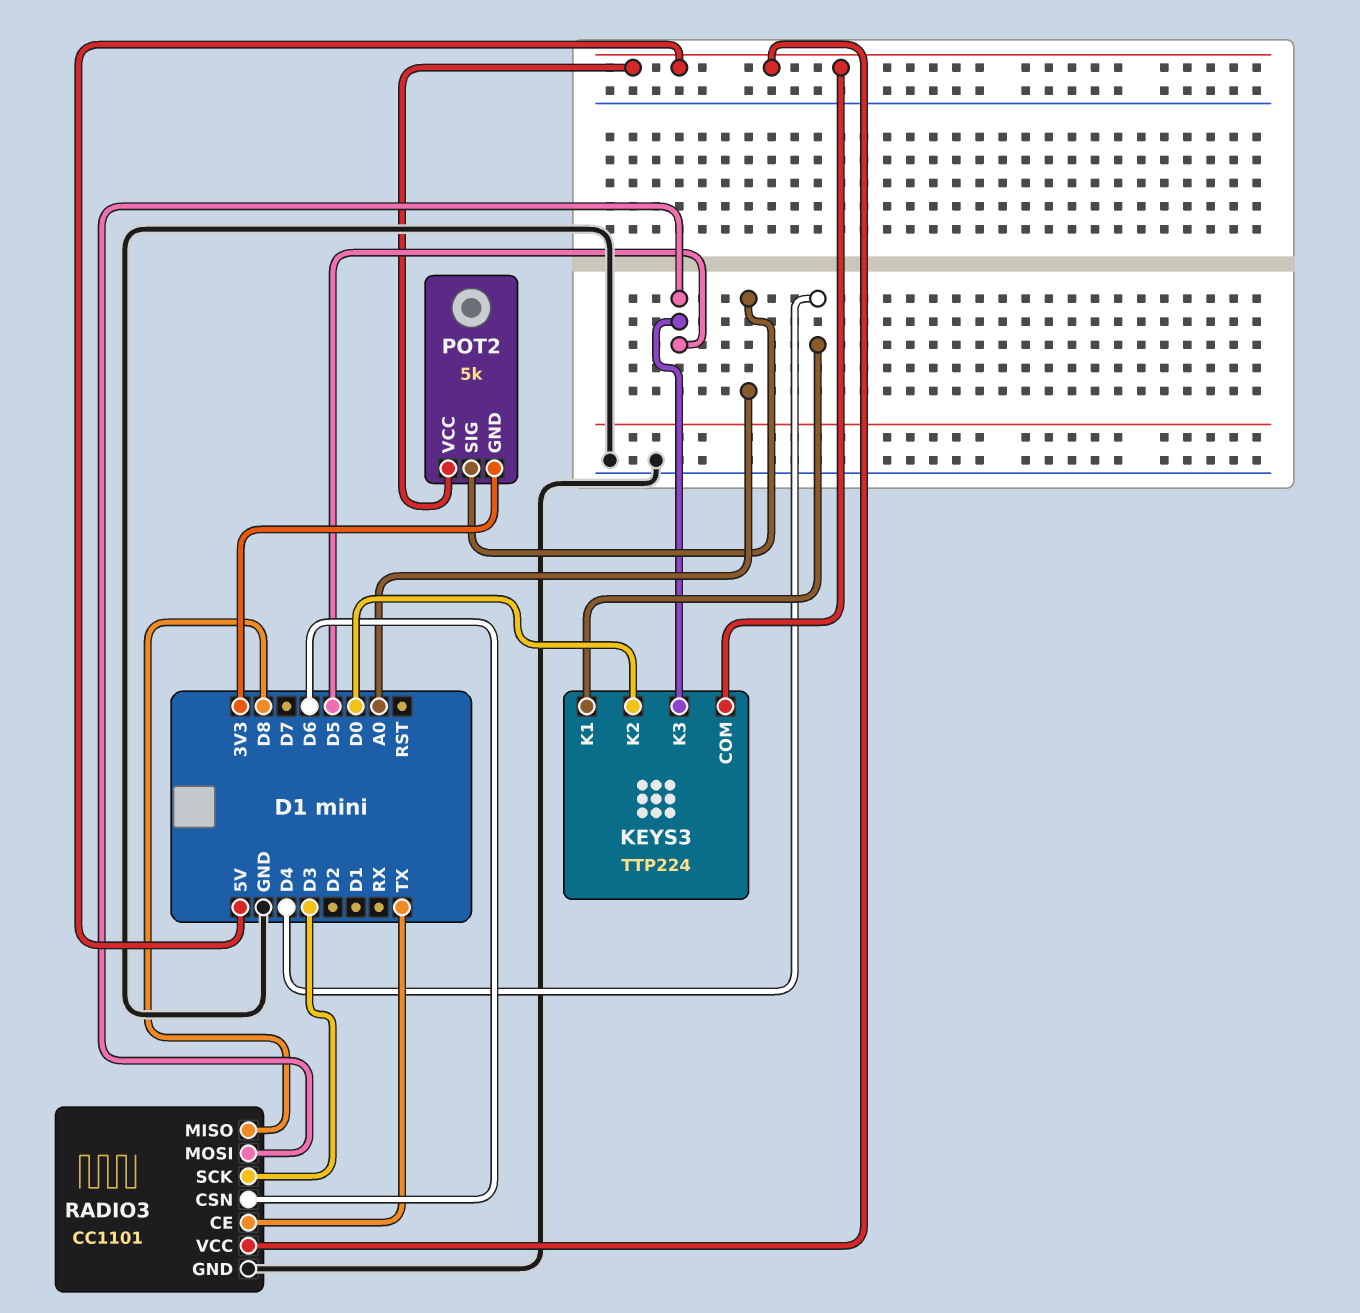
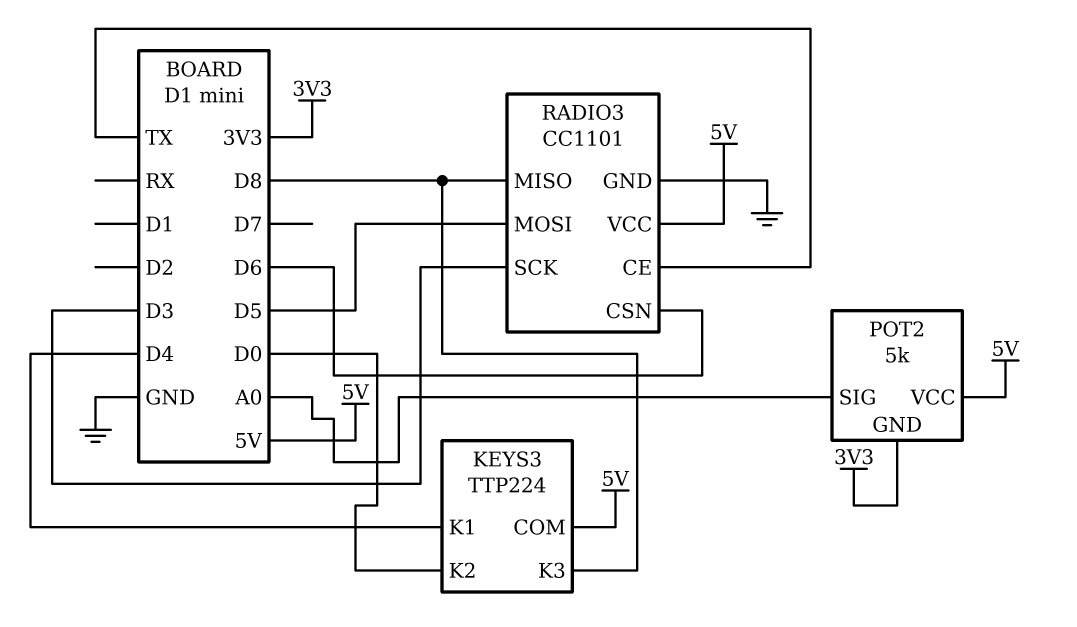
KEYS3 pin K3: D5 -> D8

